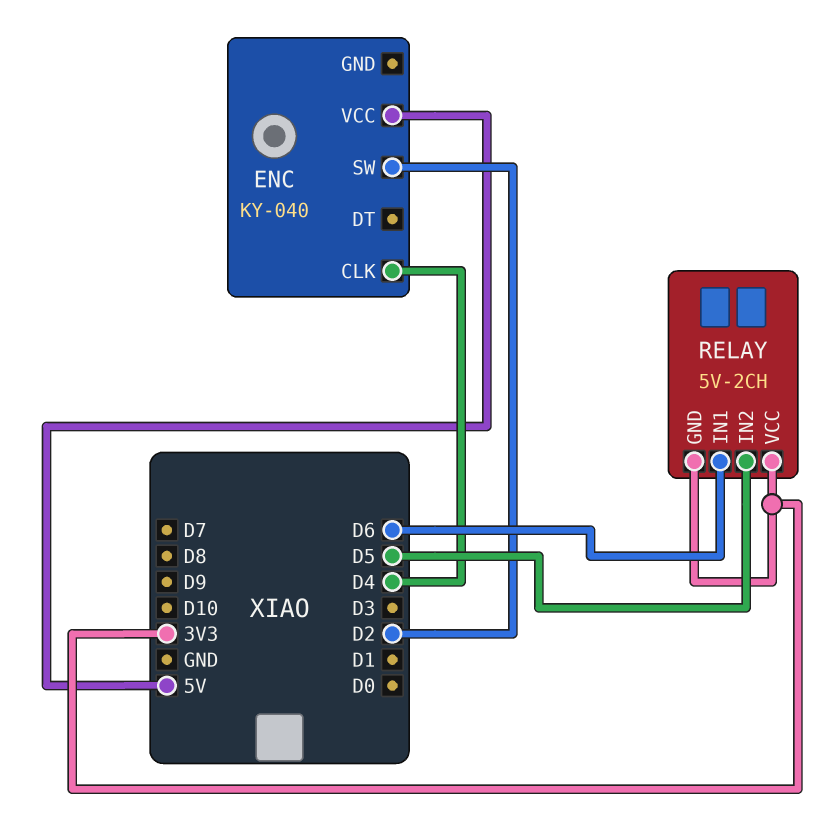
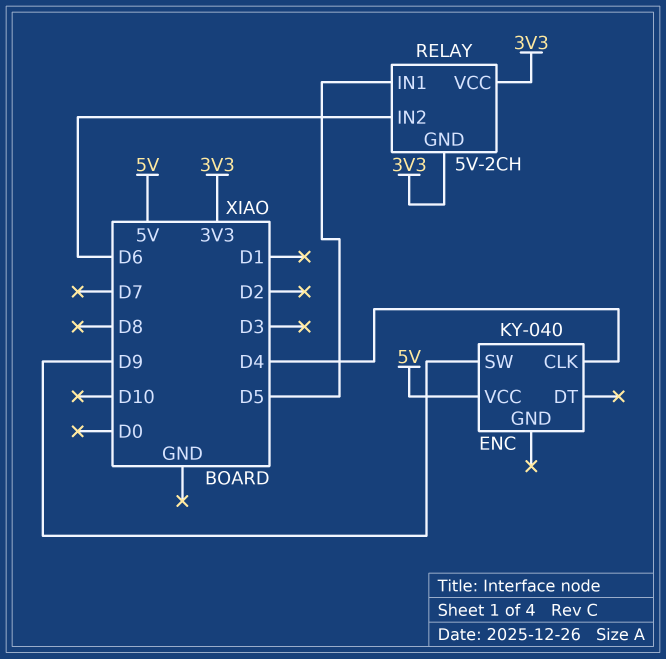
ENC pin SW: D2 -> D9
RELAY pin IN1: D6 -> D5
RELAY pin IN2: D5 -> D6

